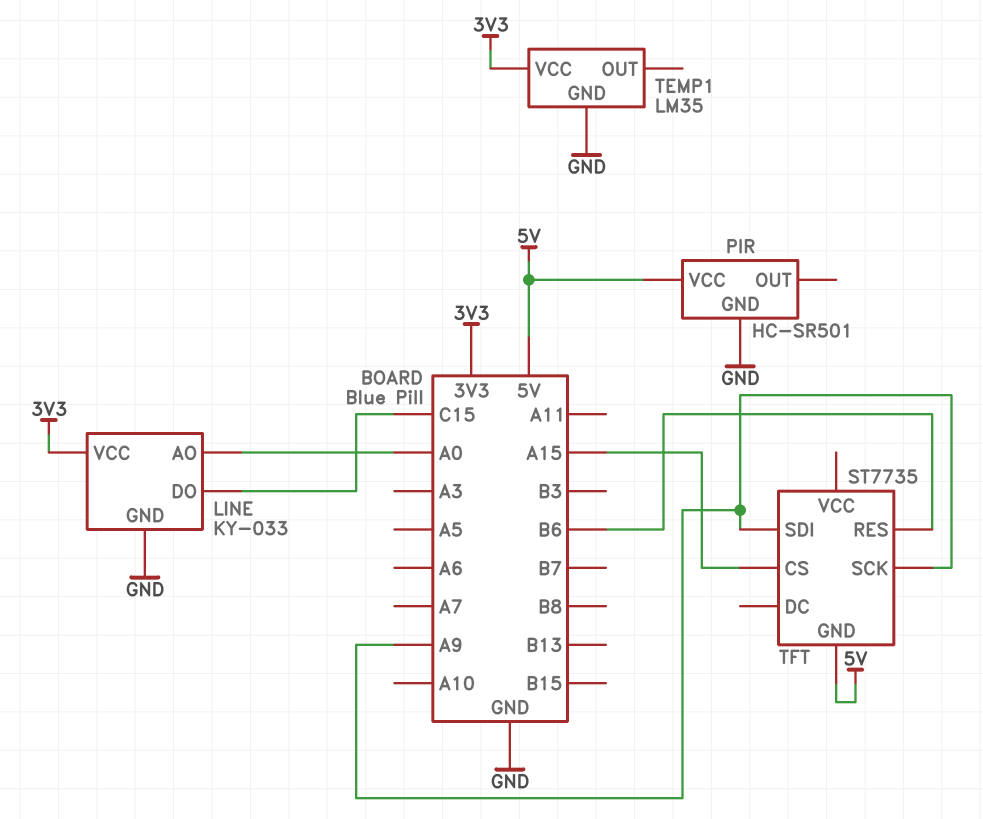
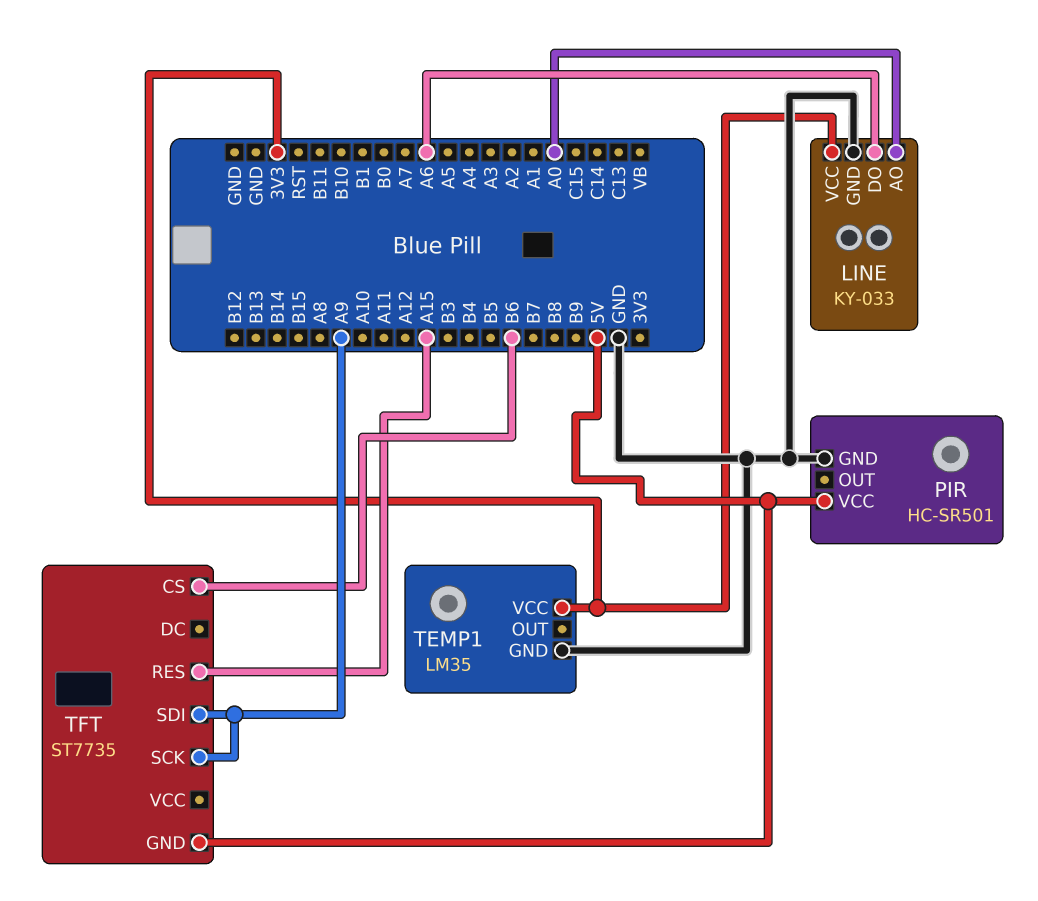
LINE pin DO: C15 -> A6
TFT pin CS: A15 -> B6
TFT pin RES: B6 -> A15

